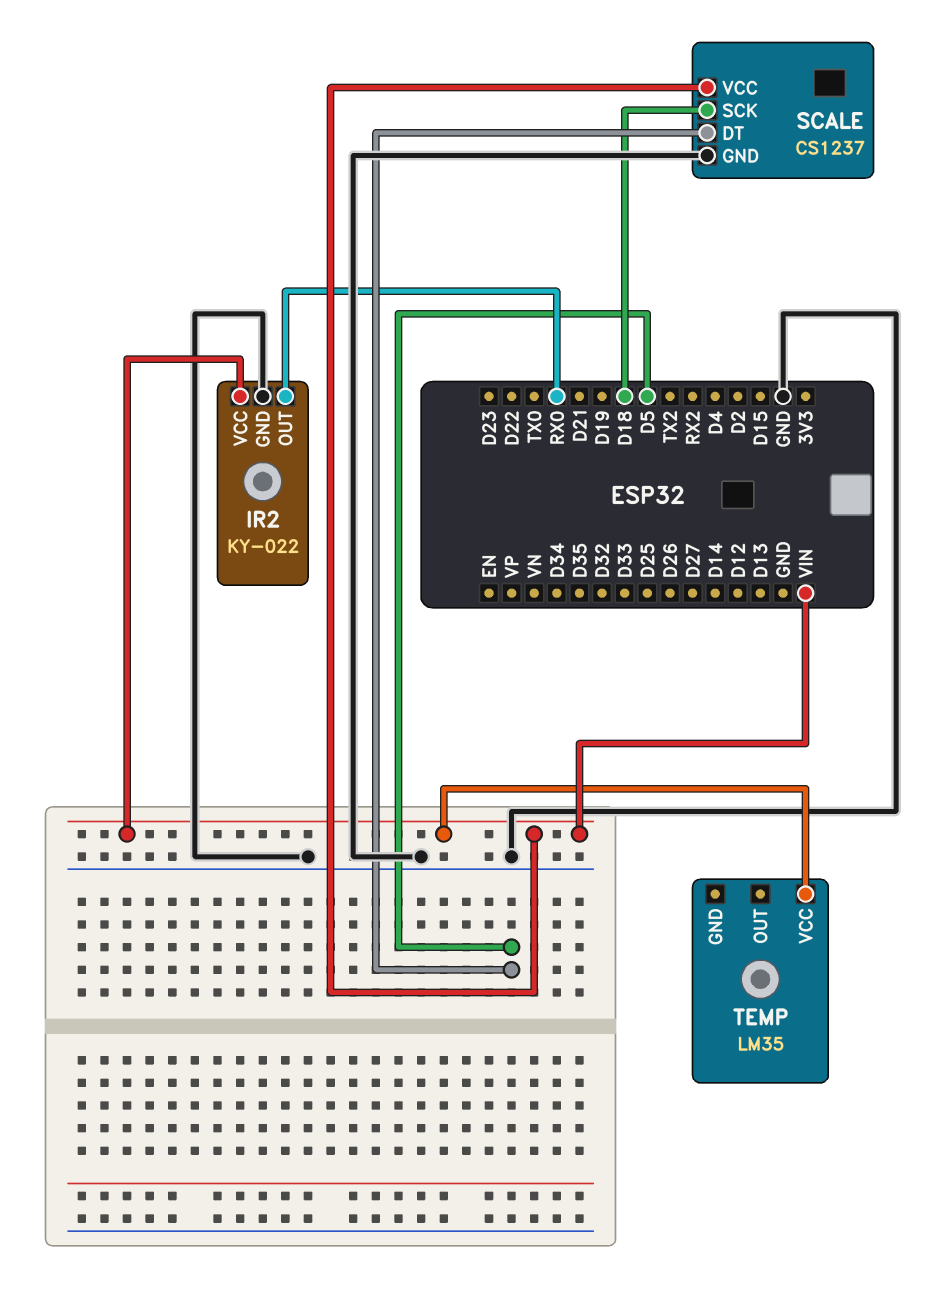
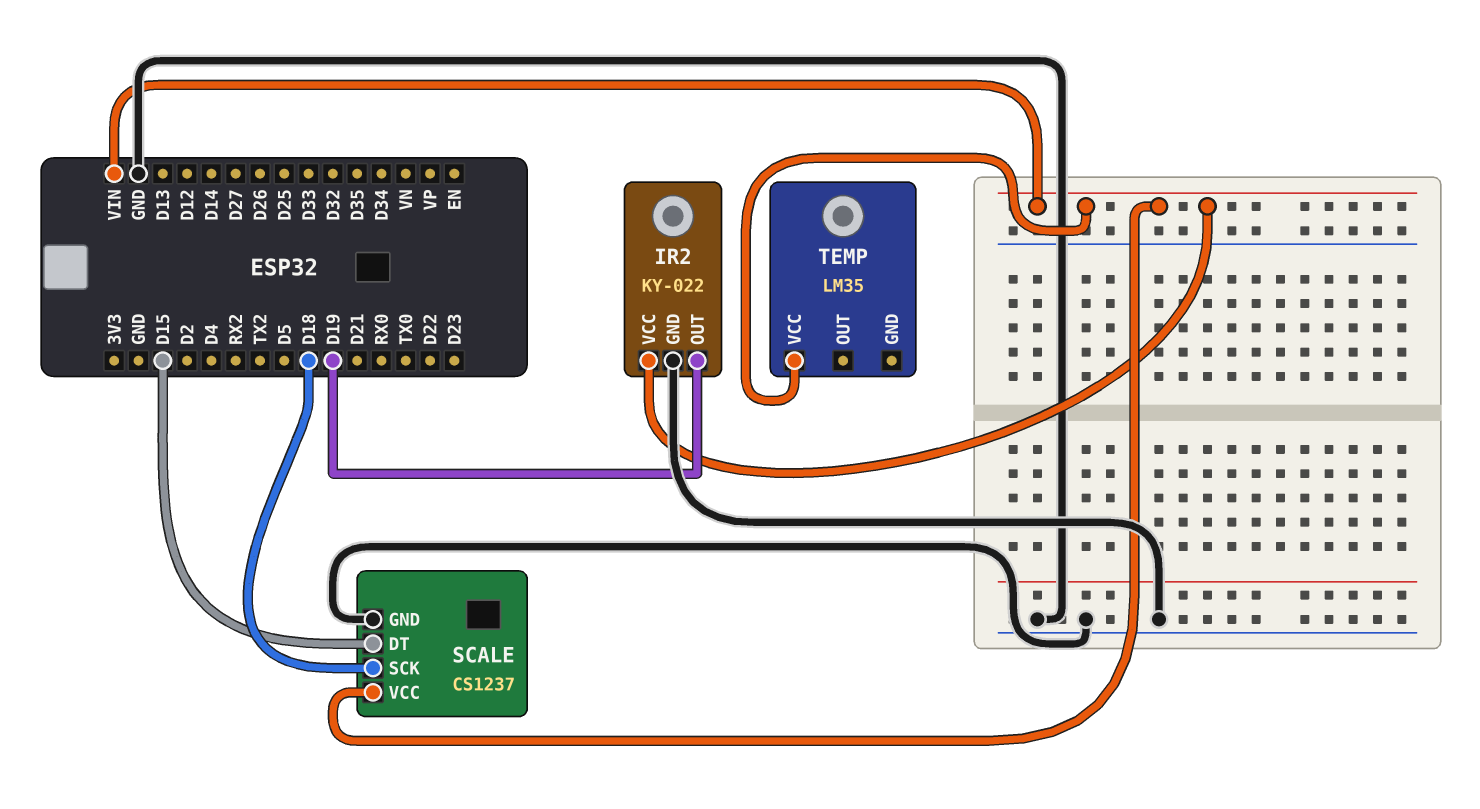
IR2 pin OUT: RX0 -> D19
SCALE pin DT: D5 -> D15

